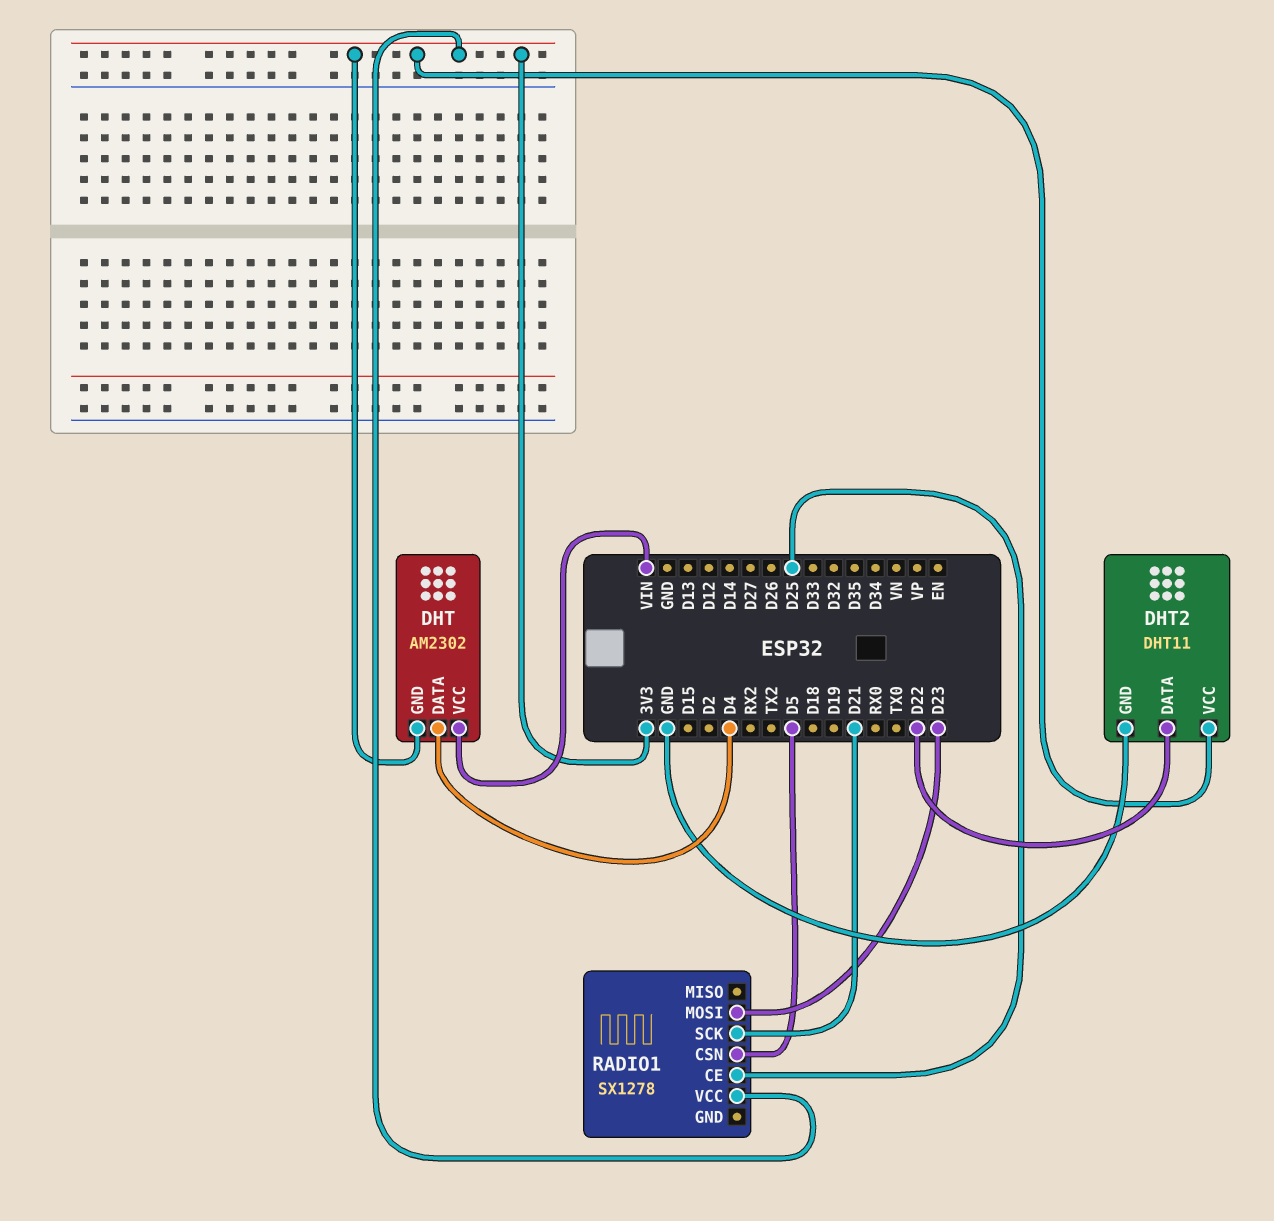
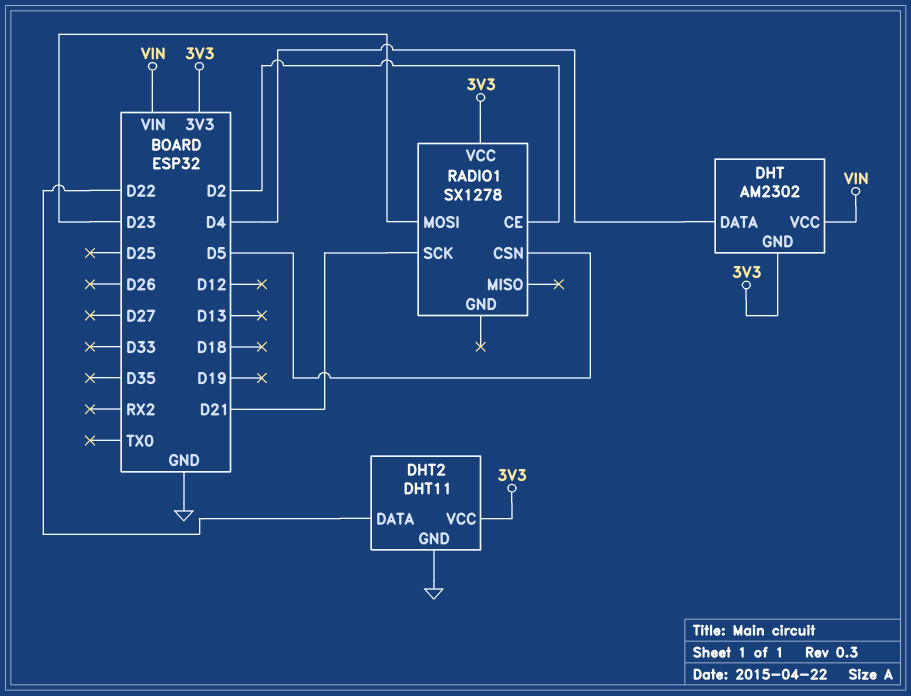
RADIO1 pin CE: D25 -> D2

